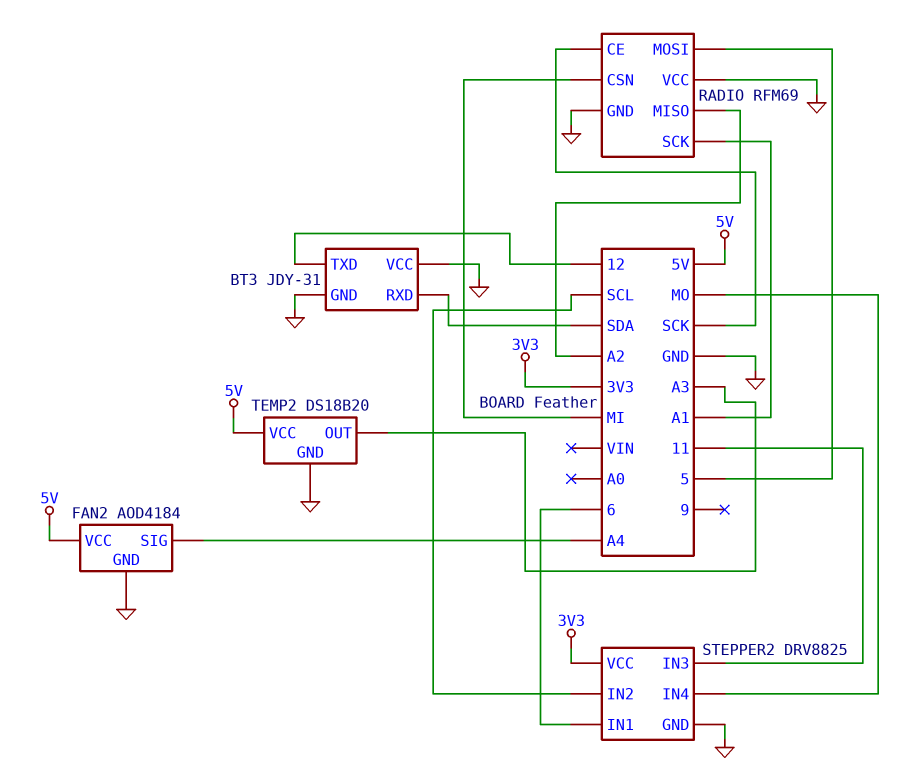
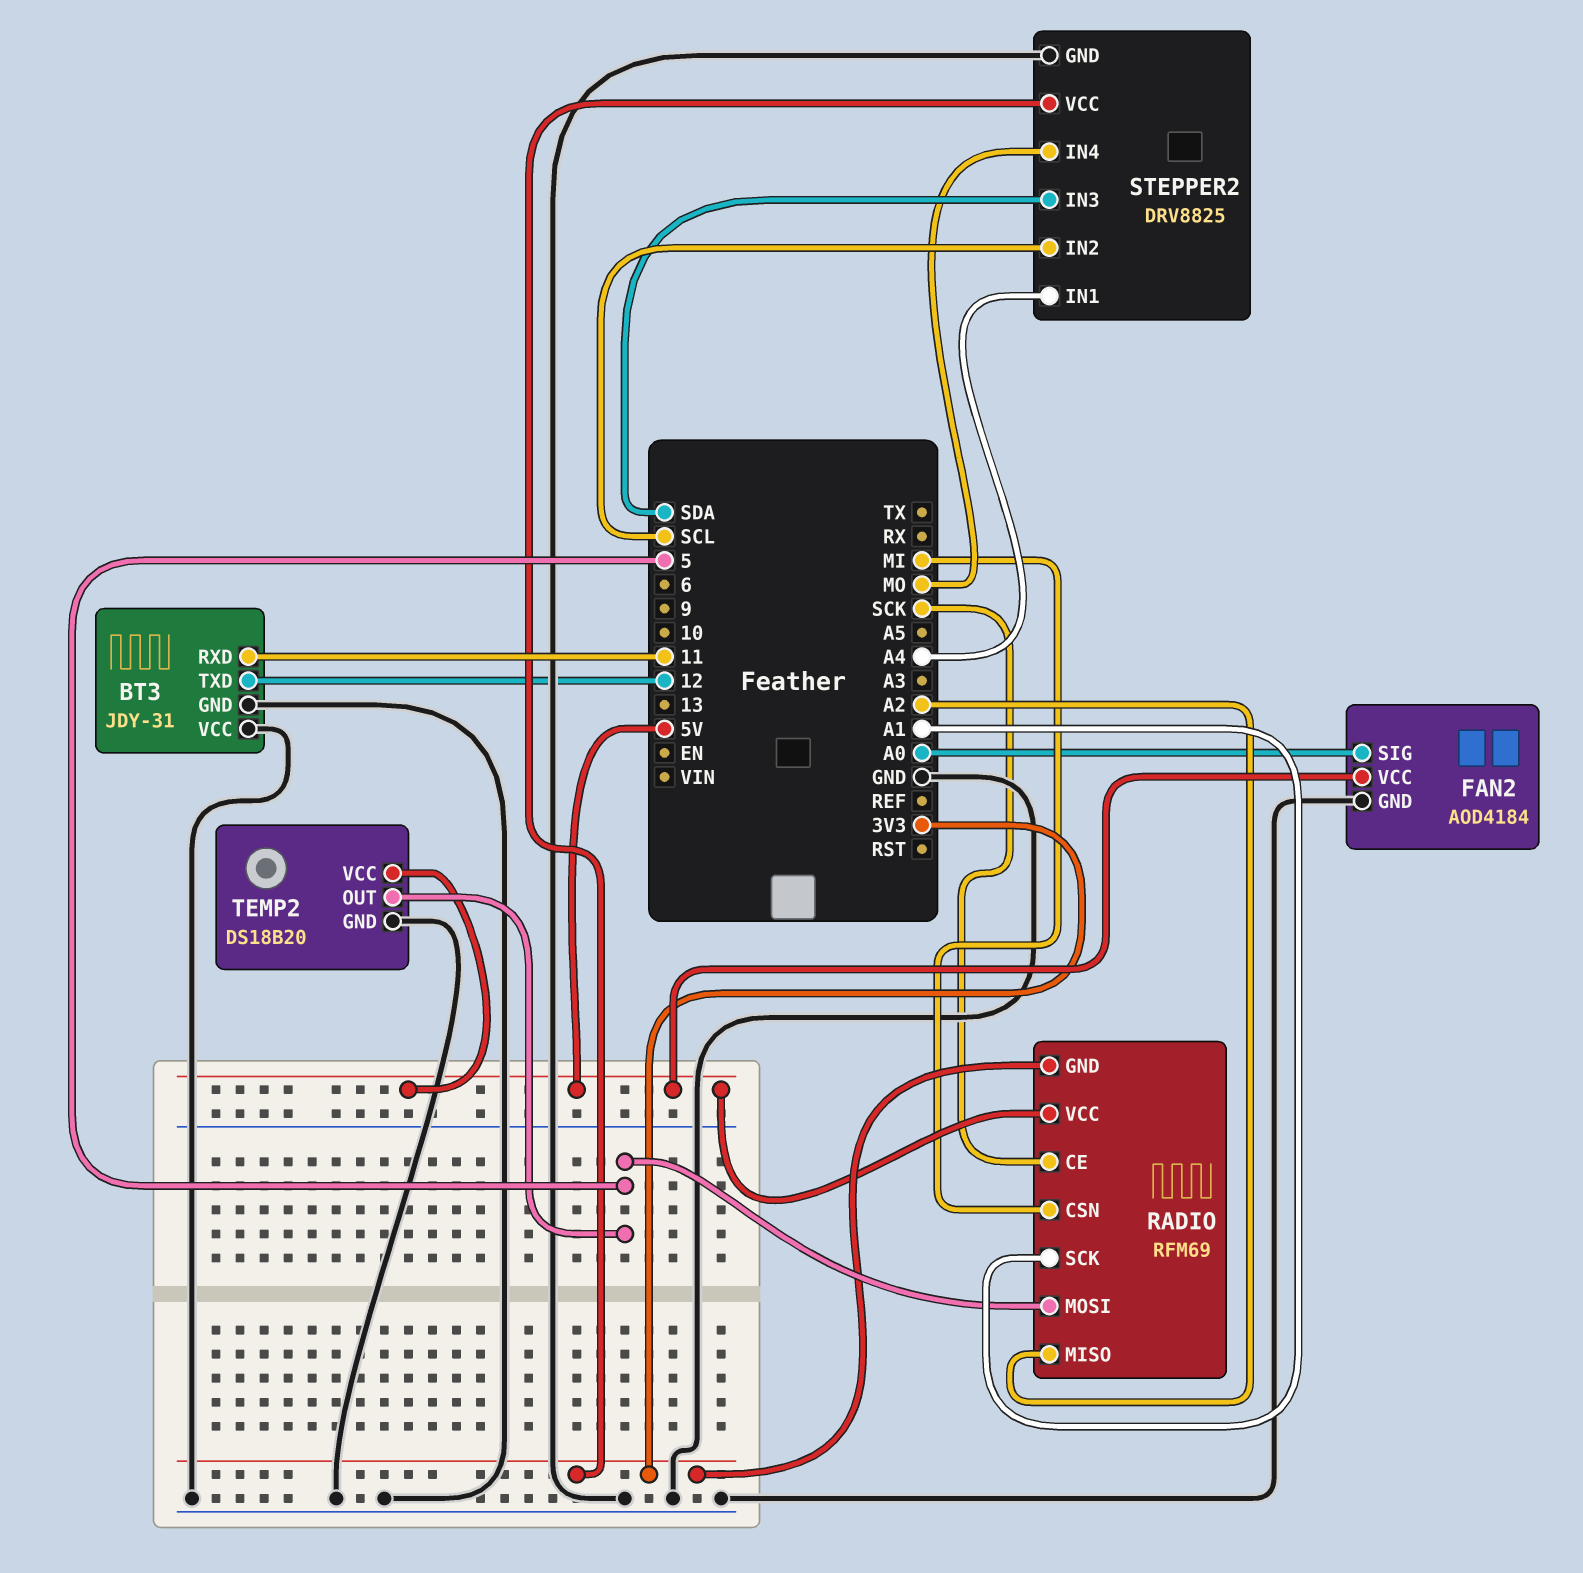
BT3 pin RXD: SDA -> 11
FAN2 pin SIG: A4 -> A0
RADIO pin GND: GND -> 3V3
RADIO pin VCC: GND -> 5V
STEPPER2 pin IN1: 6 -> A4
STEPPER2 pin IN3: 11 -> SDA
TEMP2 pin OUT: A3 -> 5

